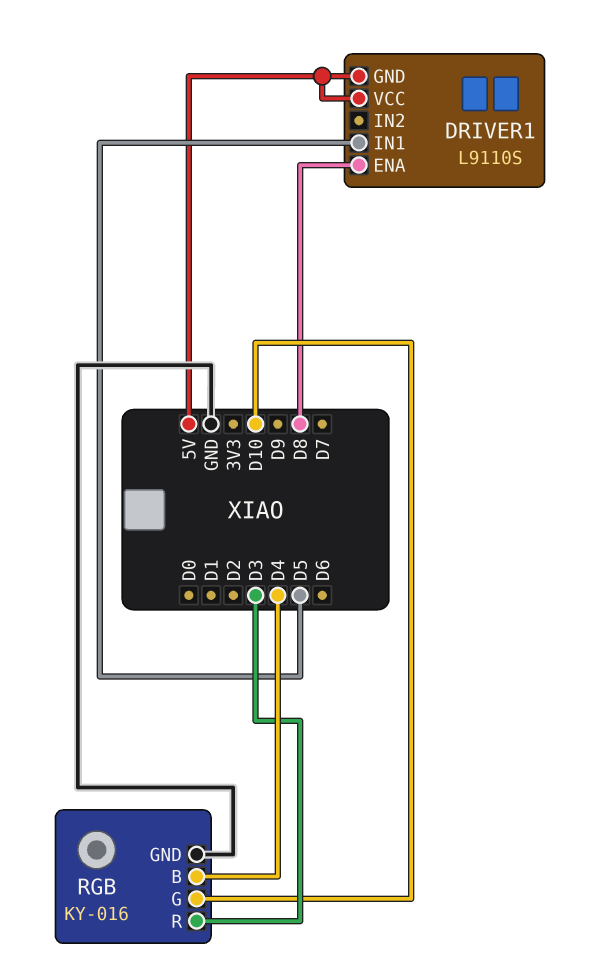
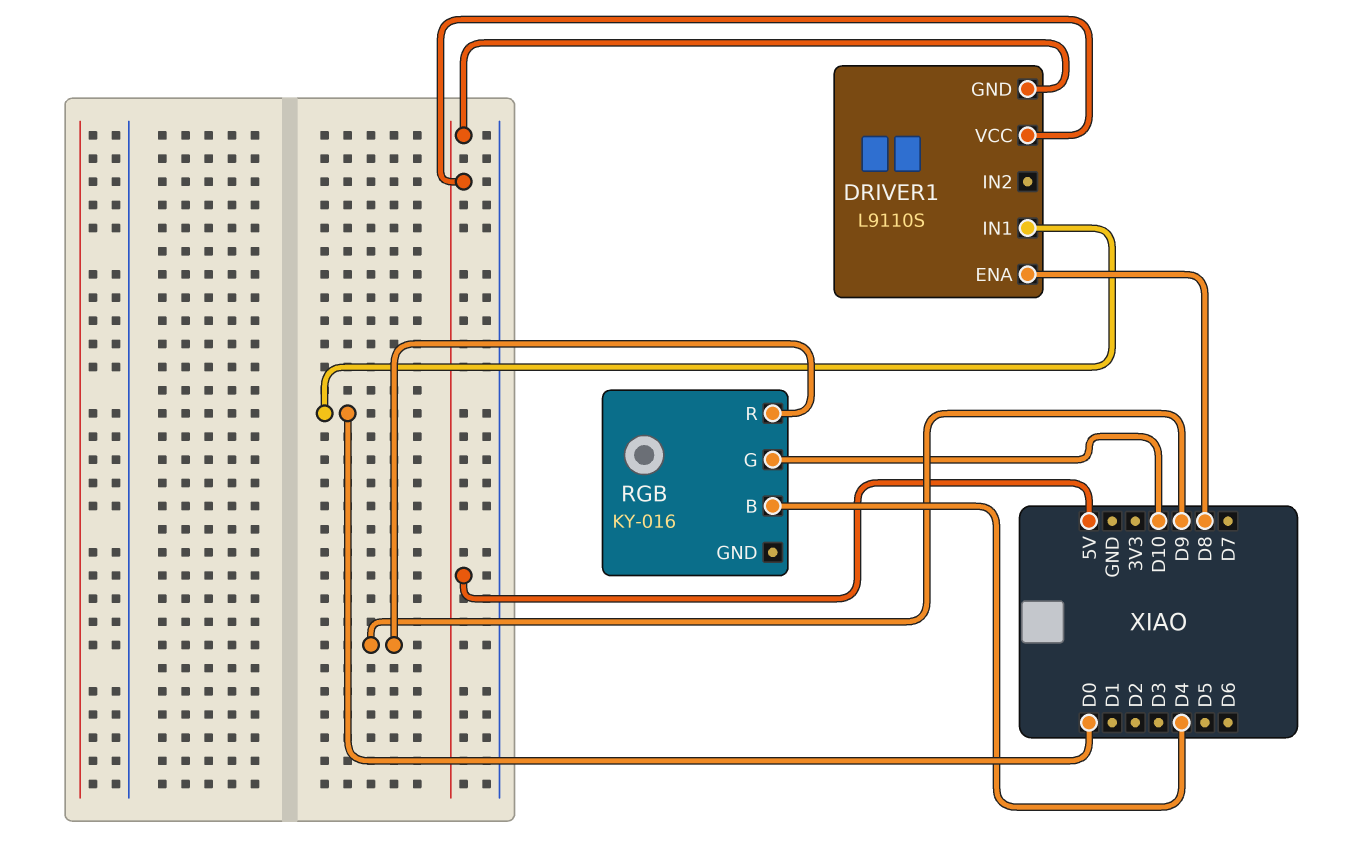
DRIVER1 pin IN1: D5 -> D0
RGB pin GND: GND -> none
RGB pin R: D3 -> D9

